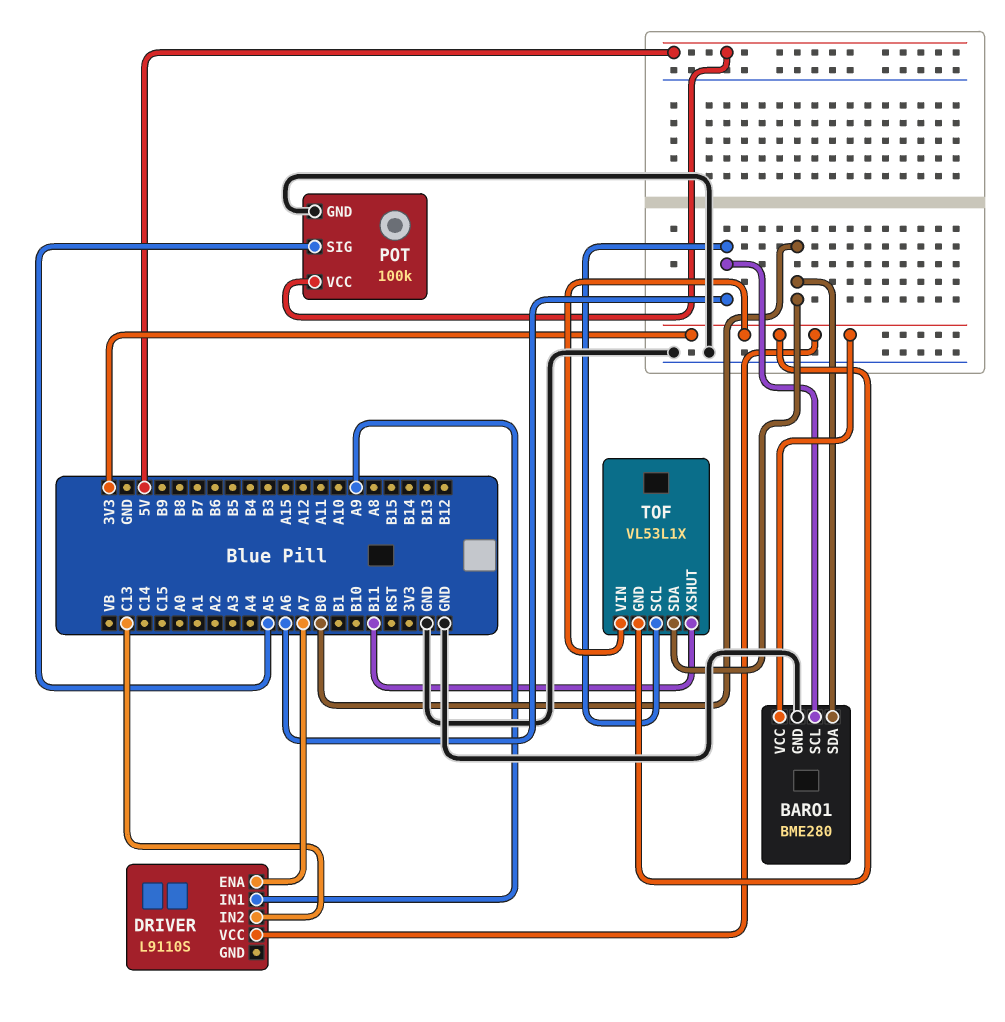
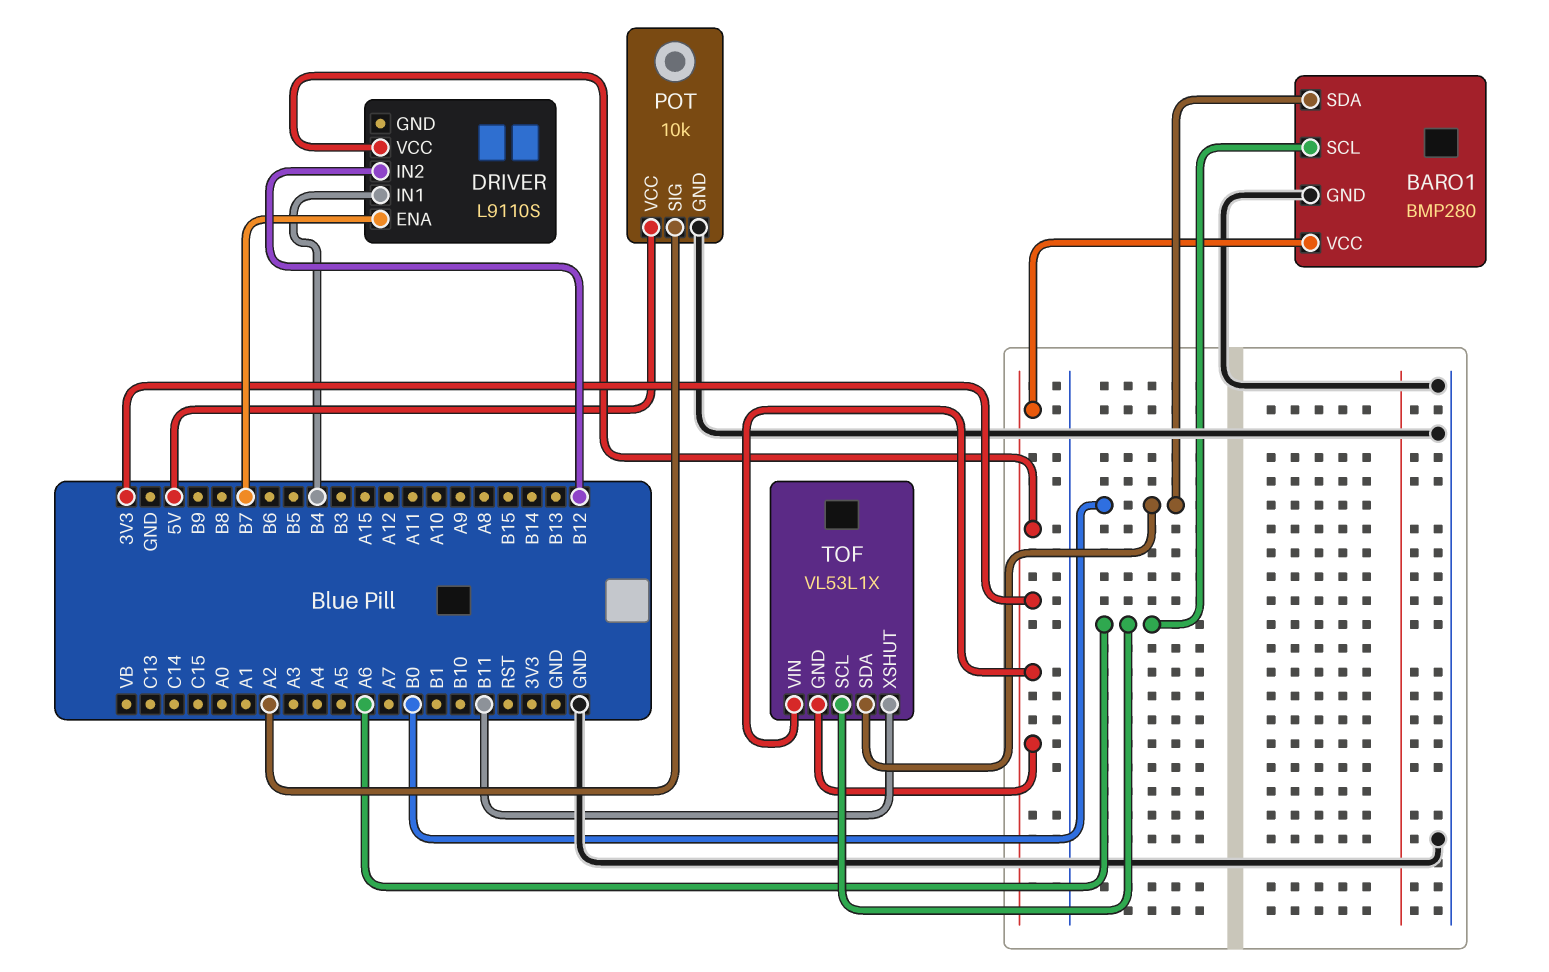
BARO1: BME280 -> BMP280
DRIVER pin ENA: A7 -> B7
DRIVER pin IN1: A9 -> B4
DRIVER pin IN2: C13 -> B12
POT: 100k -> 10k
POT pin SIG: A5 -> A2

